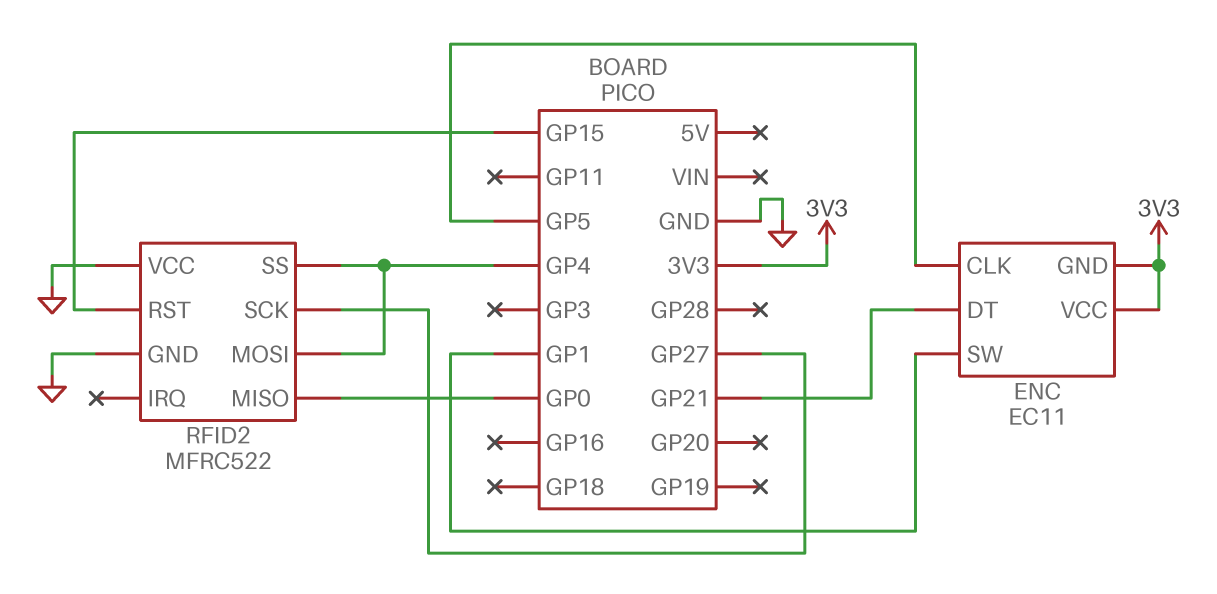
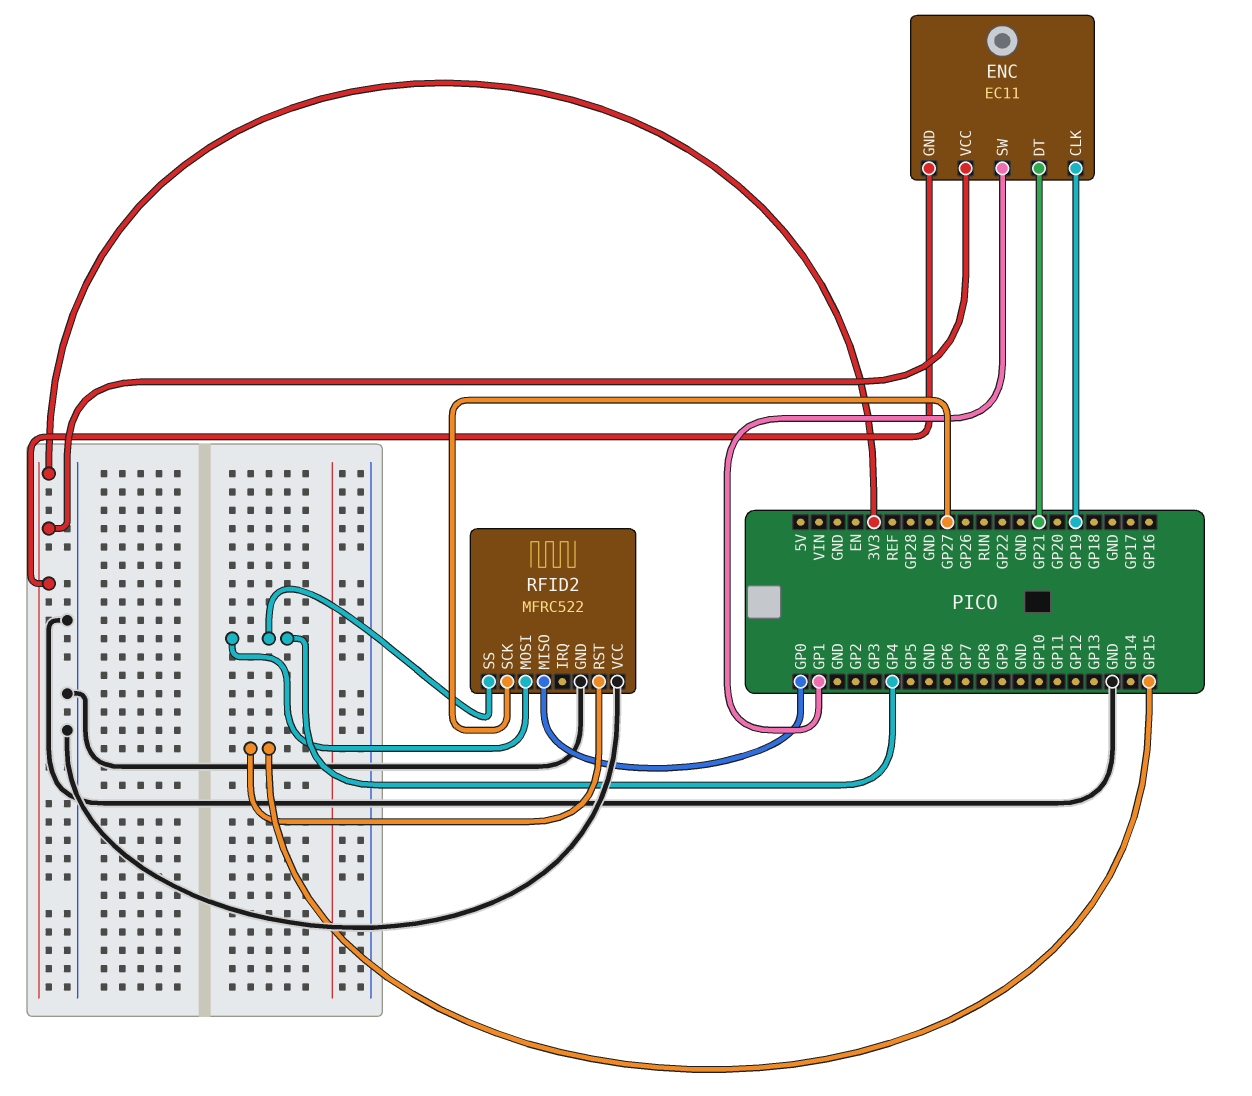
ENC pin CLK: GP5 -> GP19

